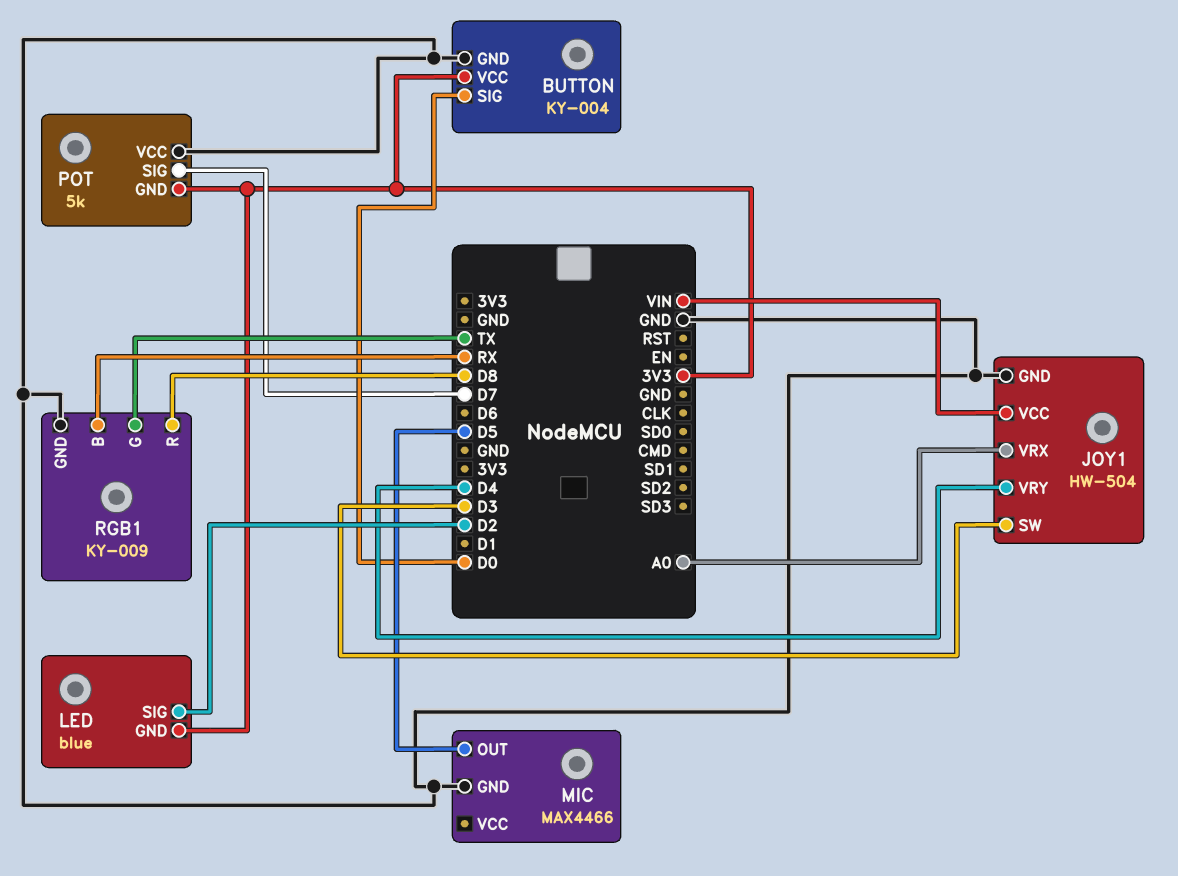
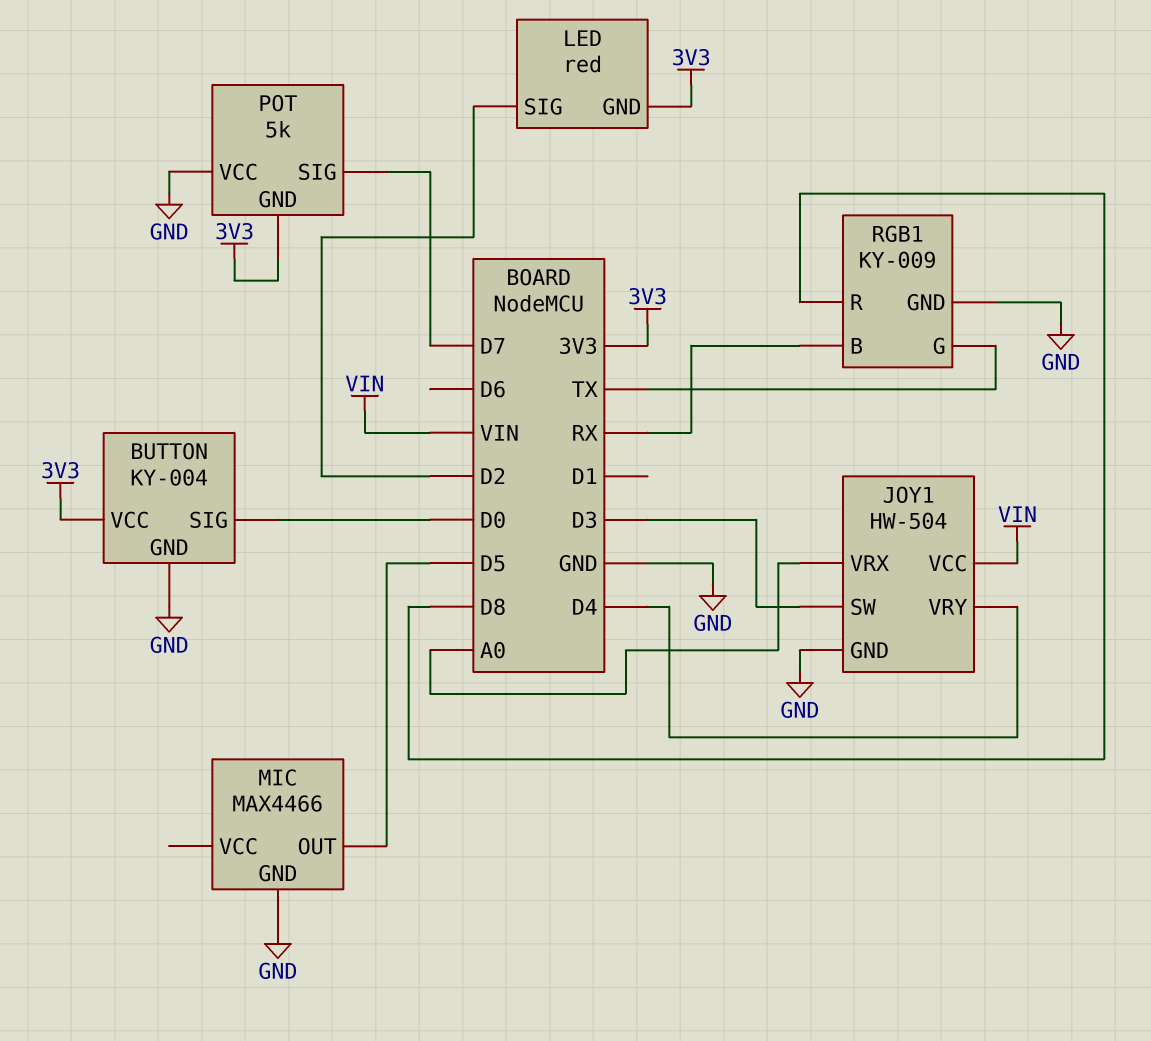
LED: blue -> red

